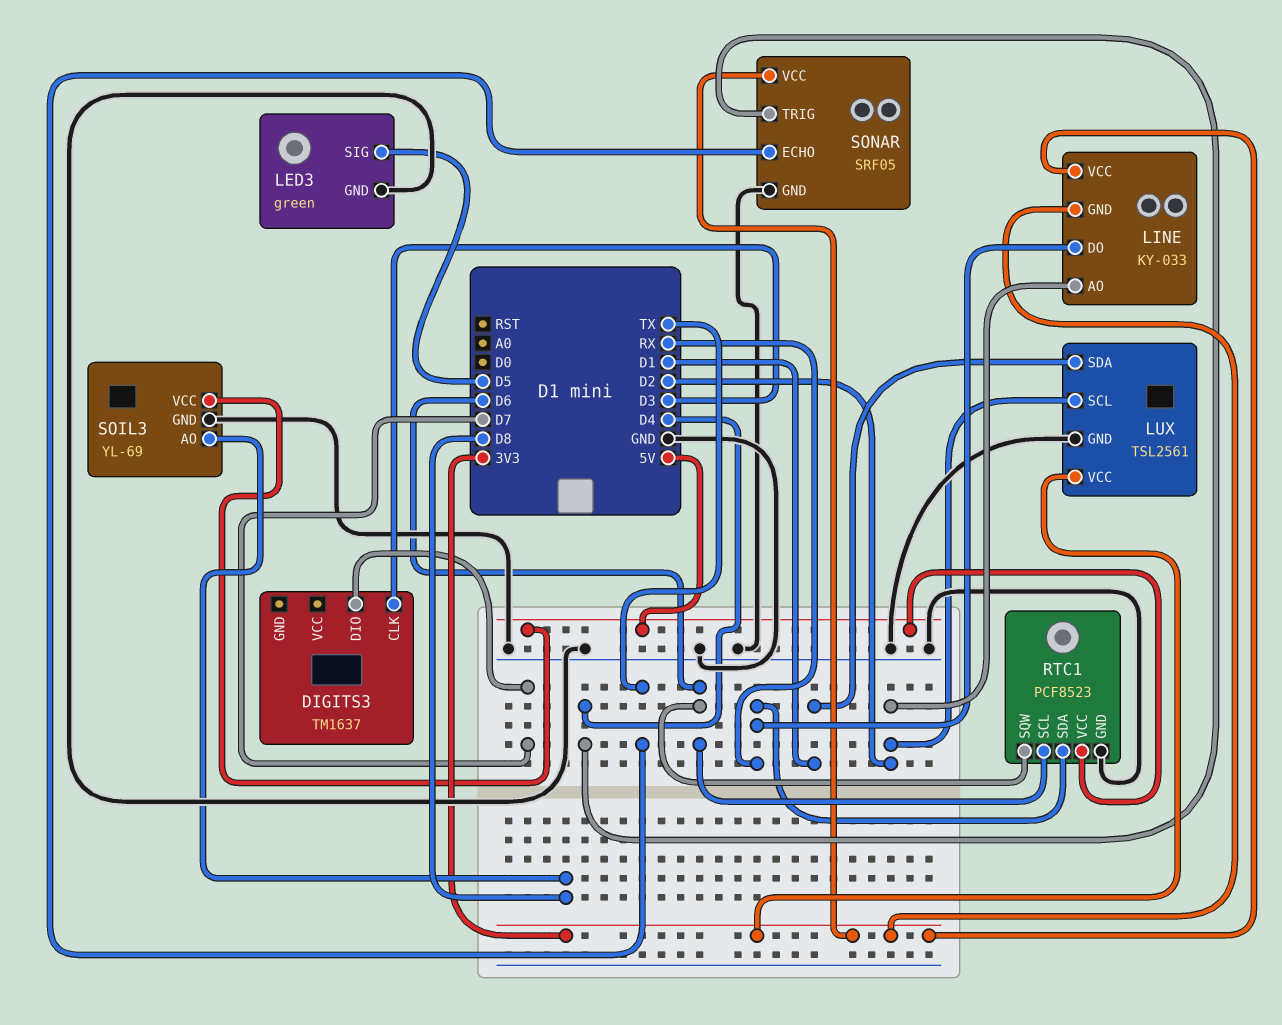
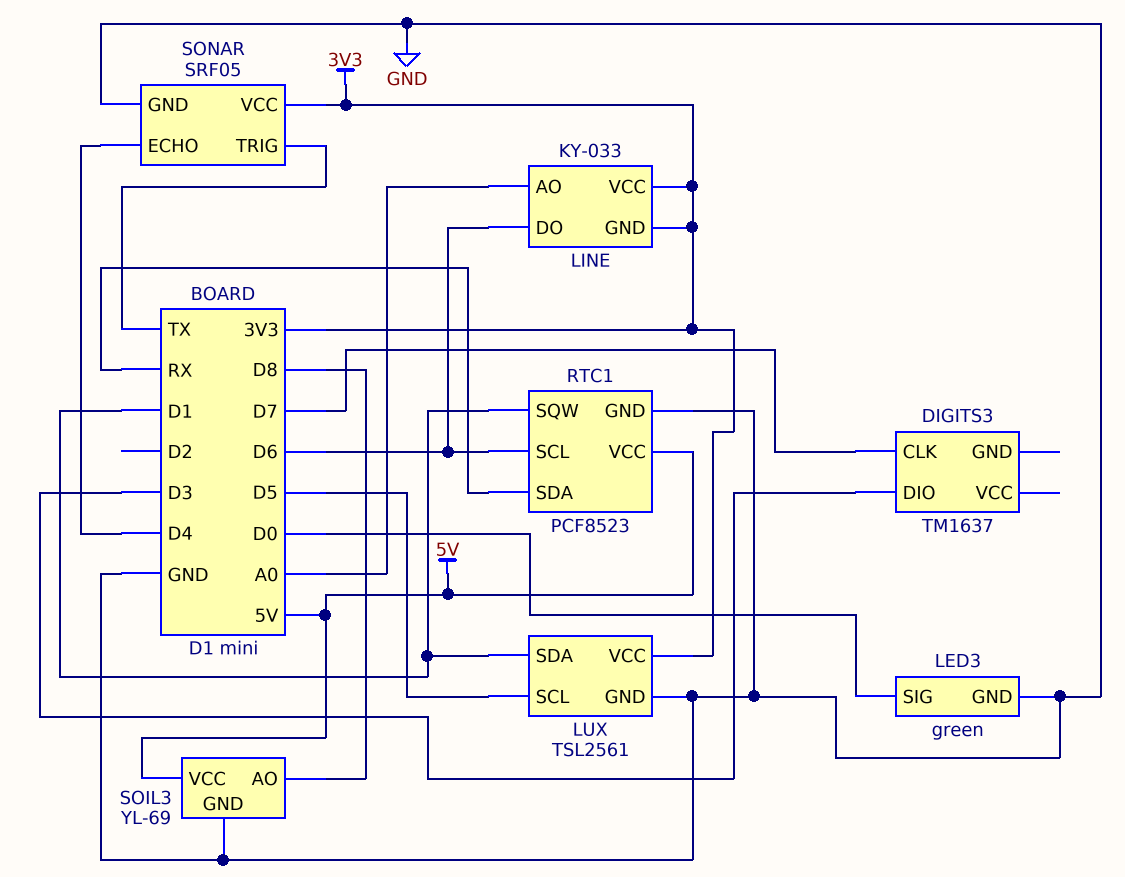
DIGITS3 pin CLK: D3 -> D7
DIGITS3 pin DIO: D7 -> D3
LED3 pin SIG: D5 -> D0
LINE pin AO: D2 -> A0
LINE pin DO: RX -> D6
LUX pin SCL: D2 -> D5
RTC1 pin SQW: D6 -> D1
SONAR pin ECHO: TX -> D4
SONAR pin TRIG: D4 -> TX

